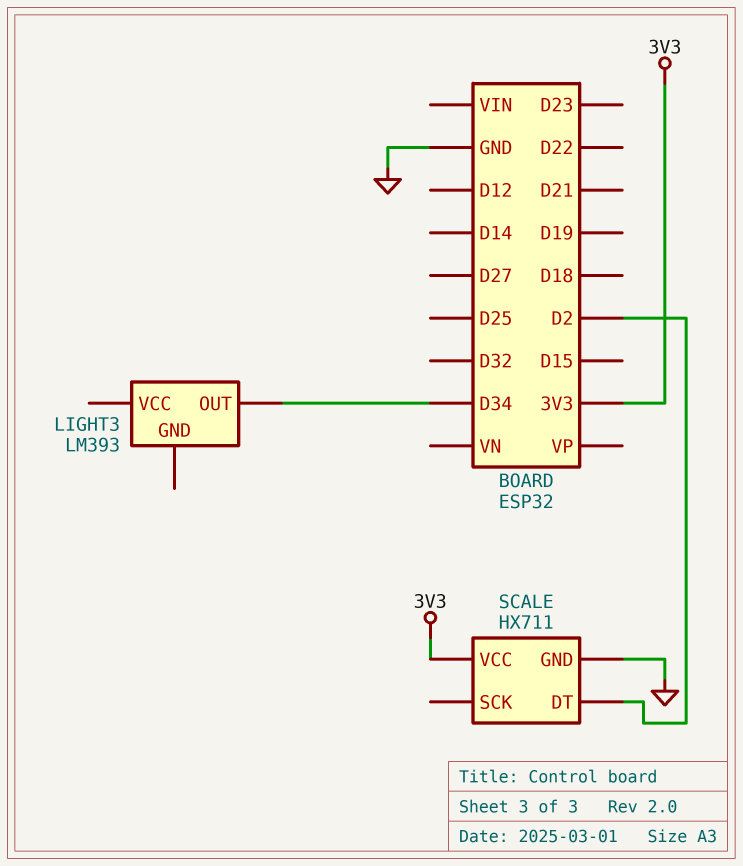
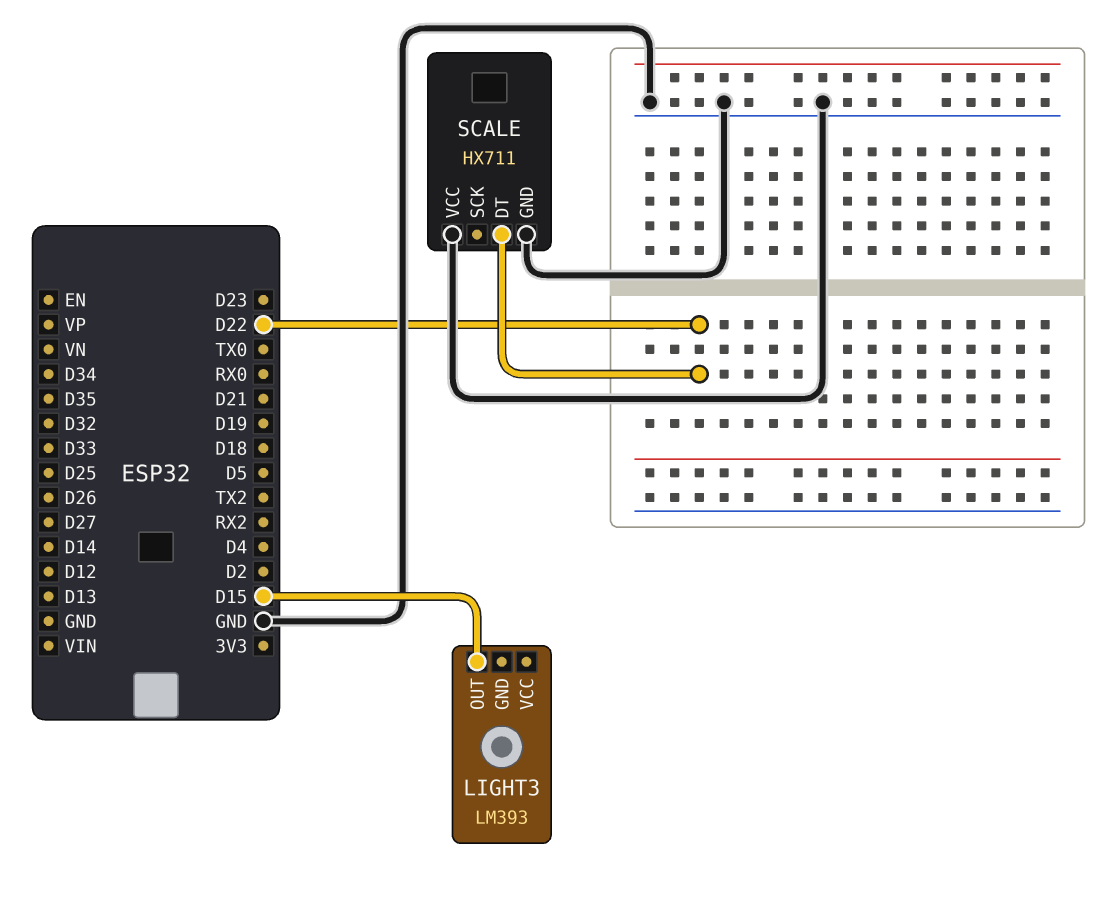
LIGHT3 pin OUT: D34 -> D15
SCALE pin DT: D2 -> D22
SCALE pin VCC: 3V3 -> GND

